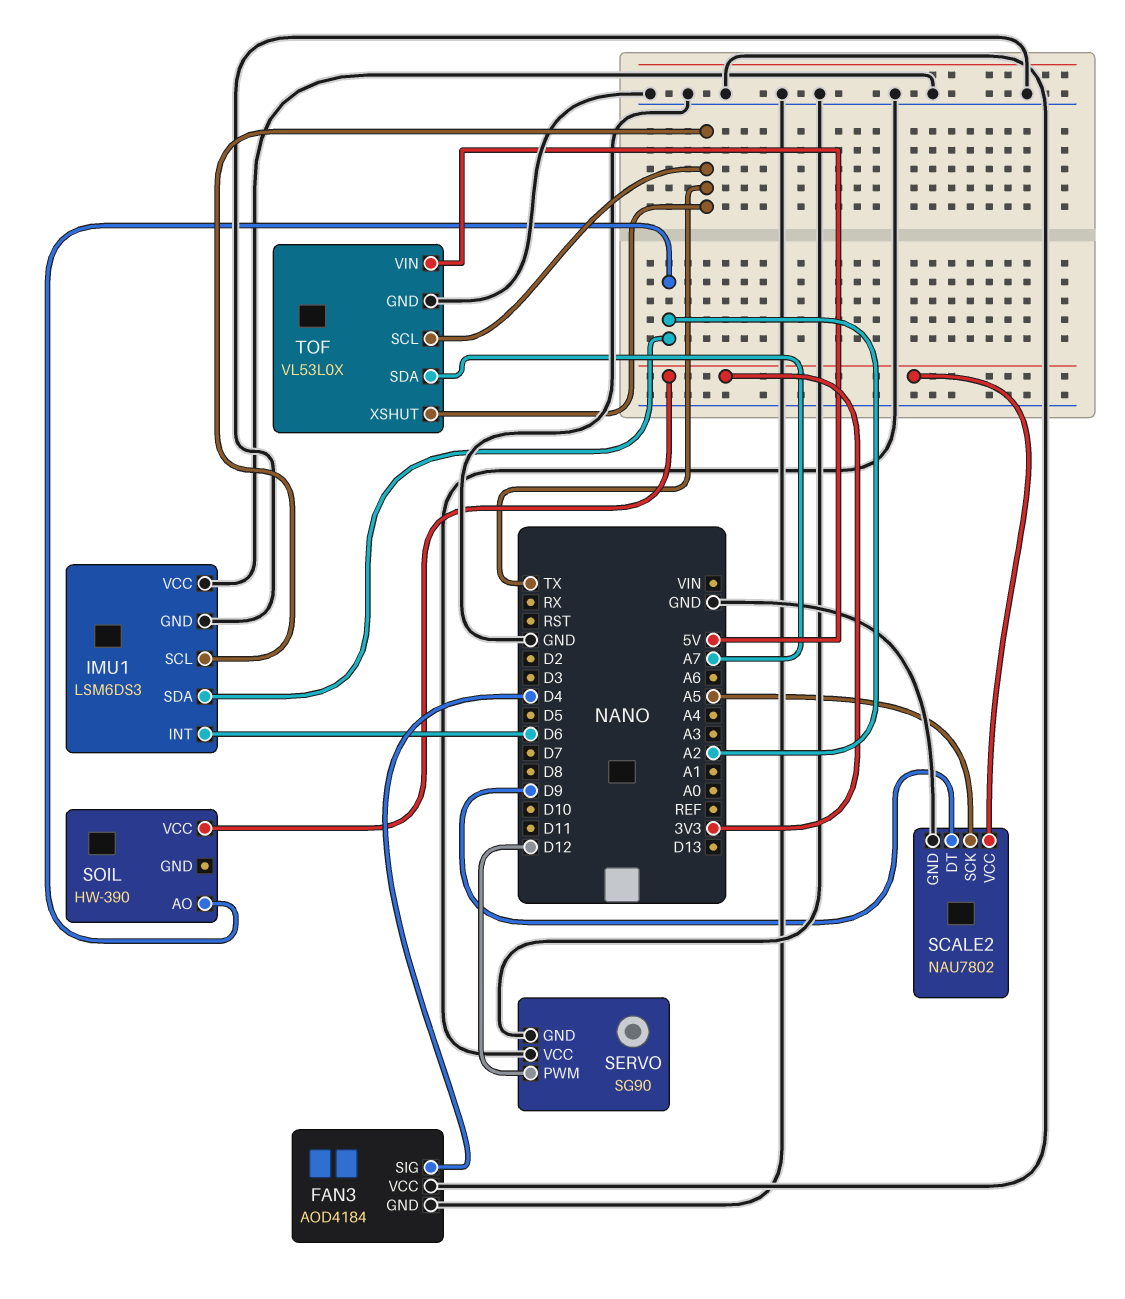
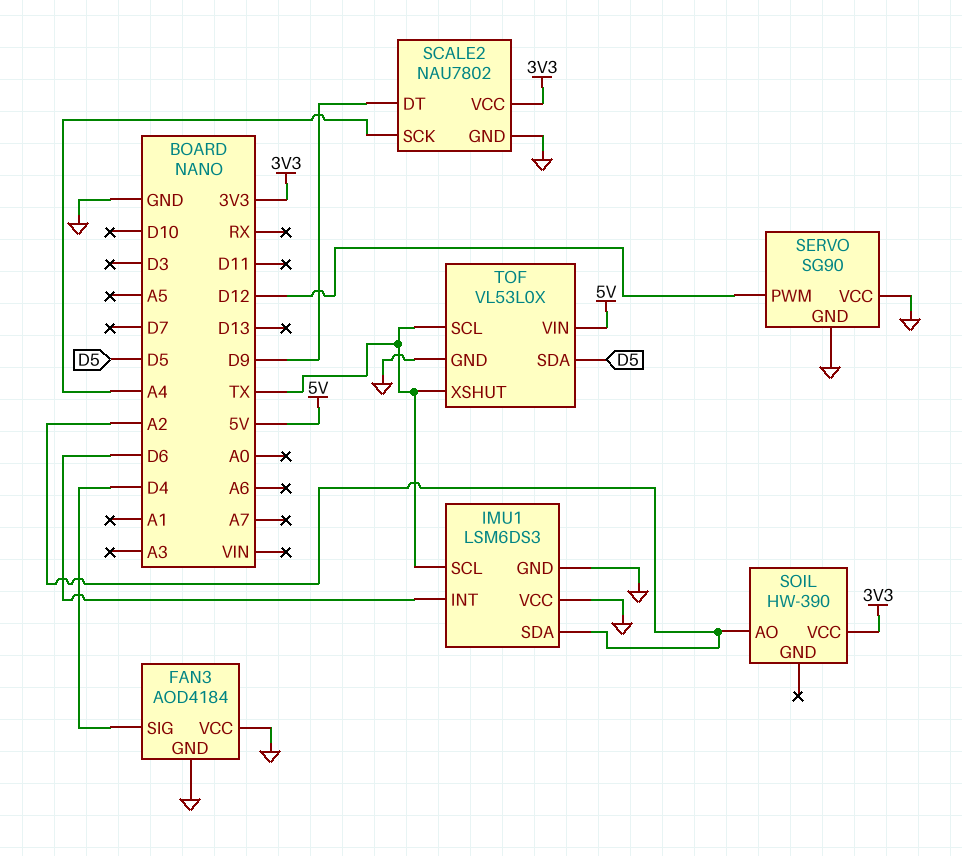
SCALE2 pin SCK: A5 -> A4
TOF pin SDA: A7 -> D5

